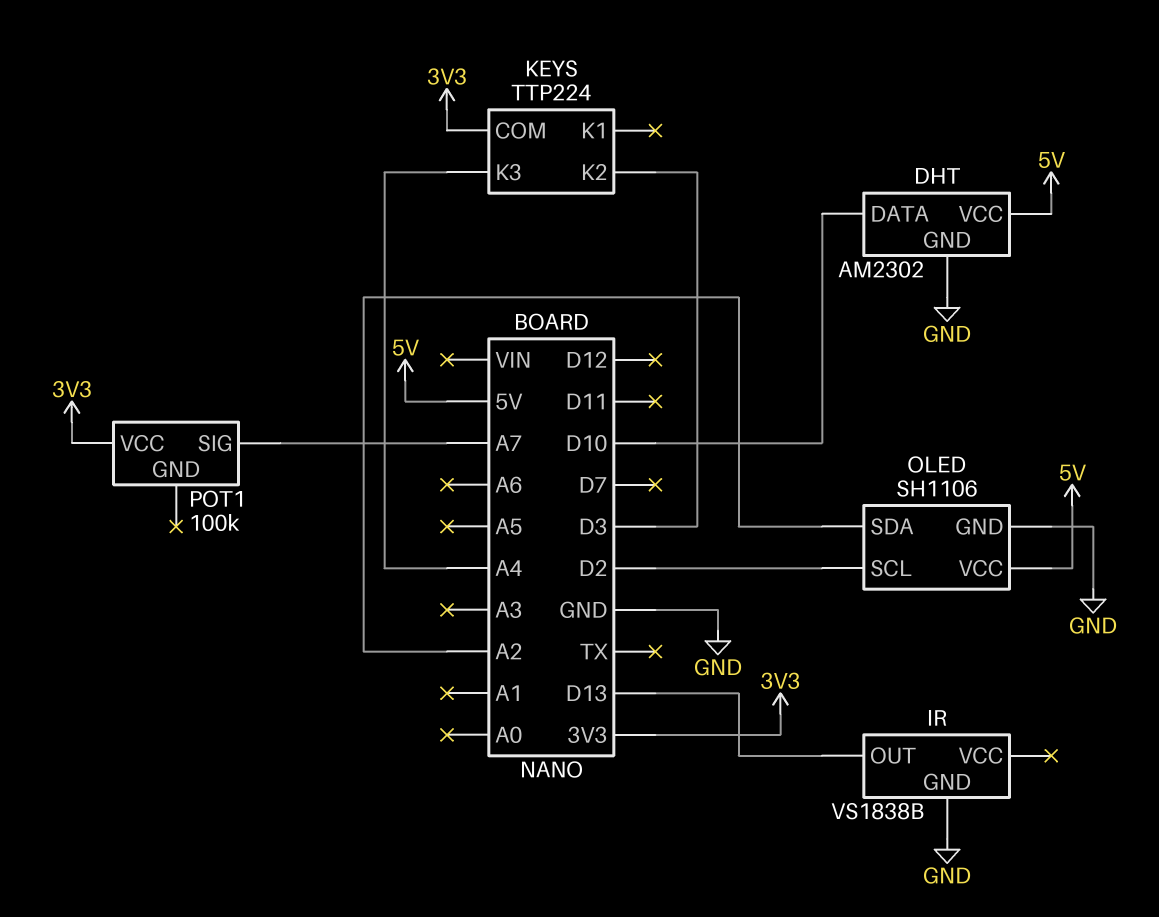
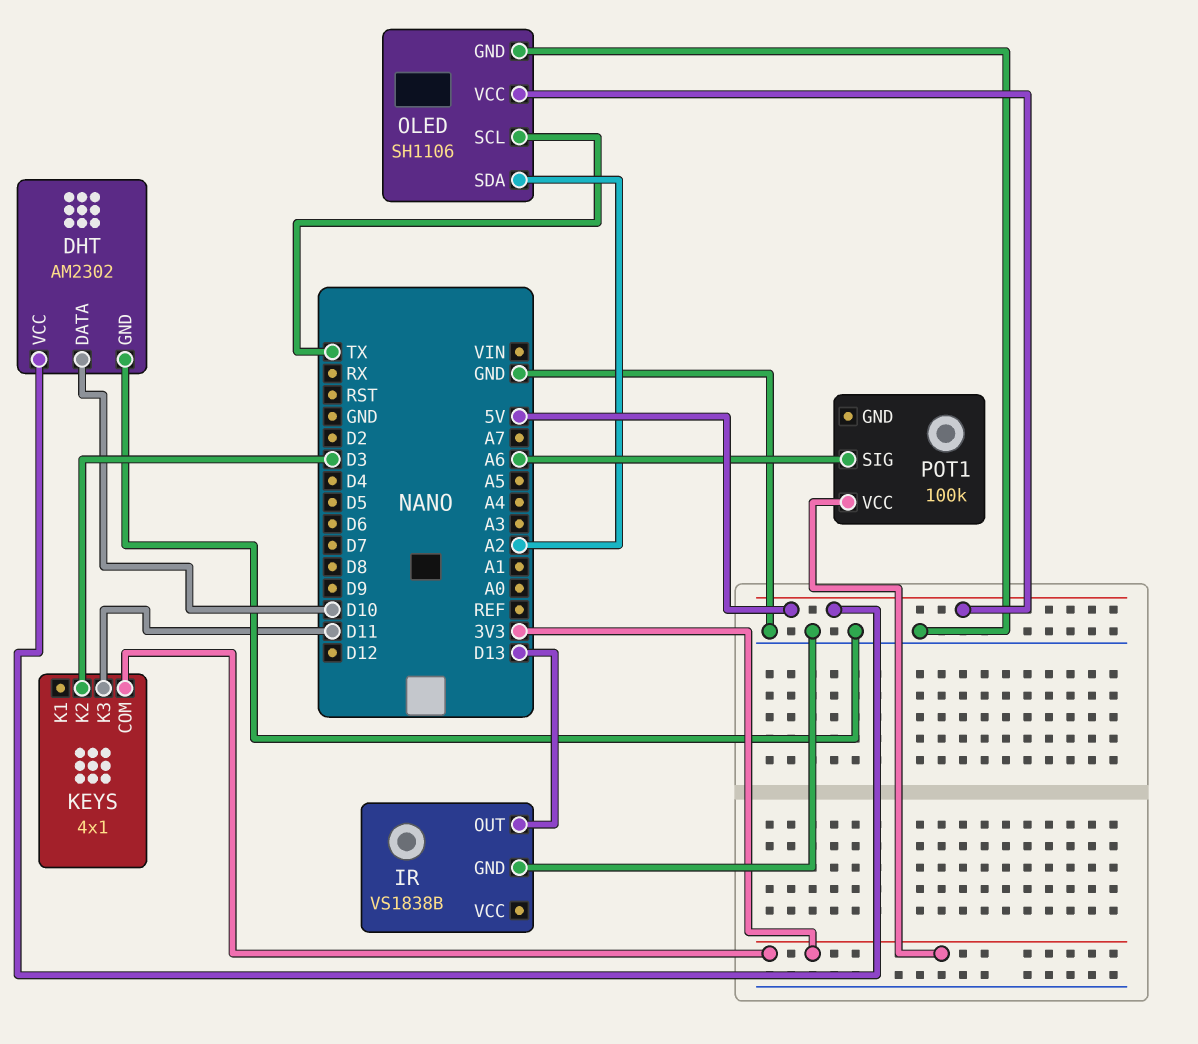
KEYS: TTP224 -> 4x1
KEYS pin K3: A4 -> D11
OLED pin SCL: D2 -> TX
POT1 pin SIG: A7 -> A6

